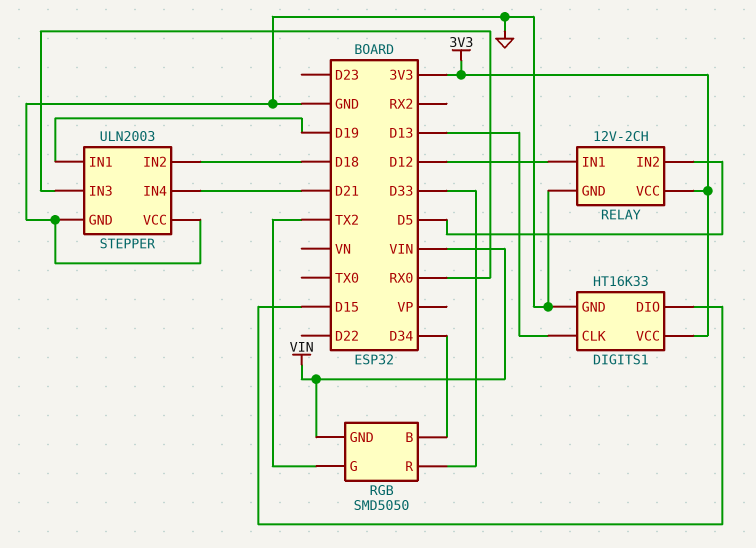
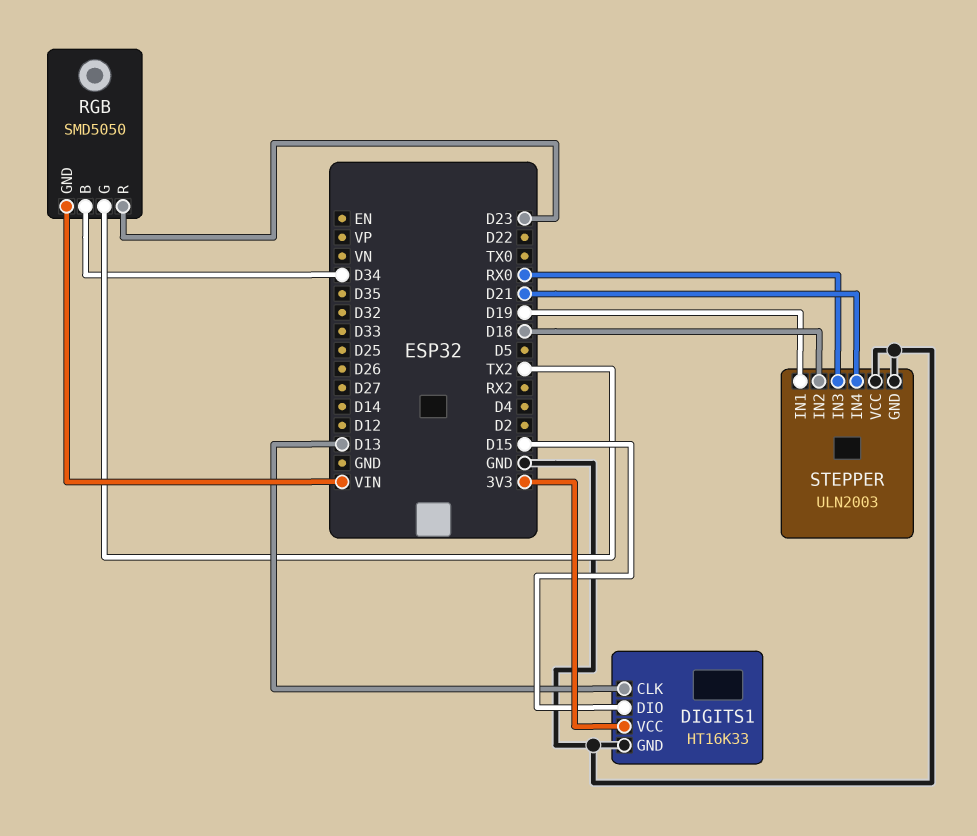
RELAY: 12V-2CH -> none
RELAY pin GND: GND -> none
RELAY pin IN1: D12 -> none
RELAY pin IN2: D5 -> none
RELAY pin VCC: 3V3 -> none
RGB pin R: D33 -> D23

